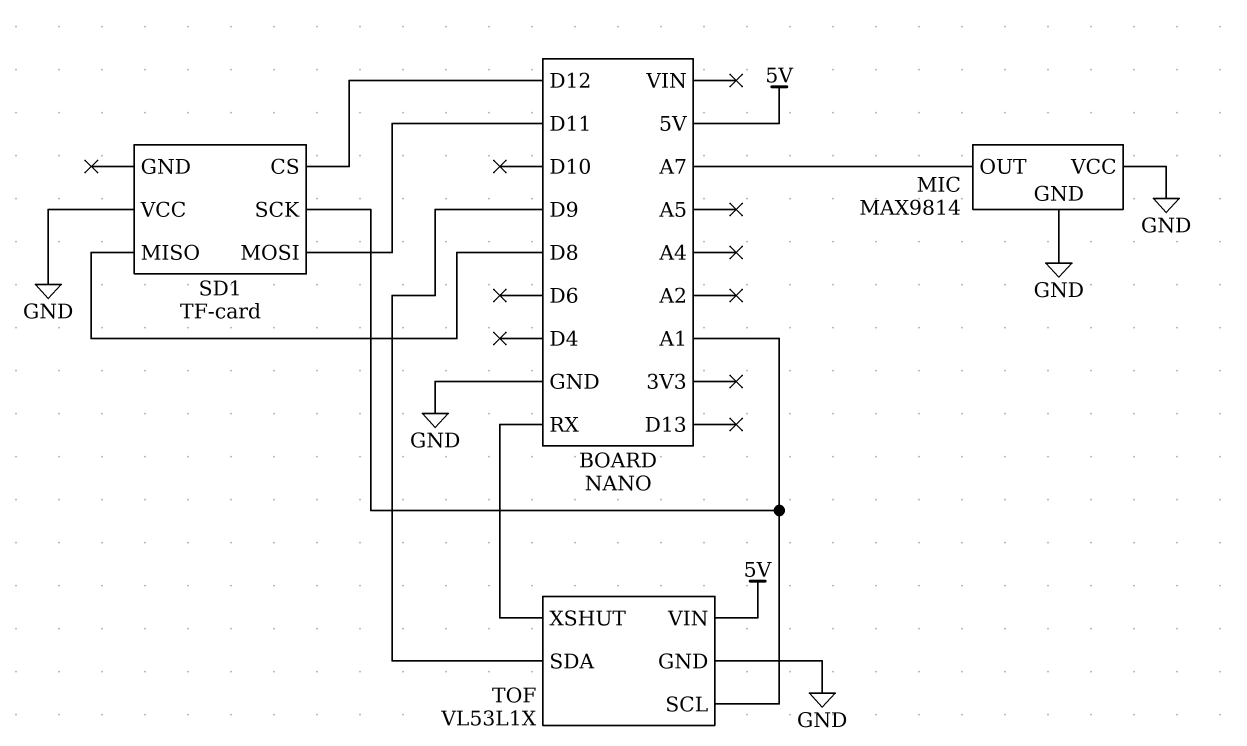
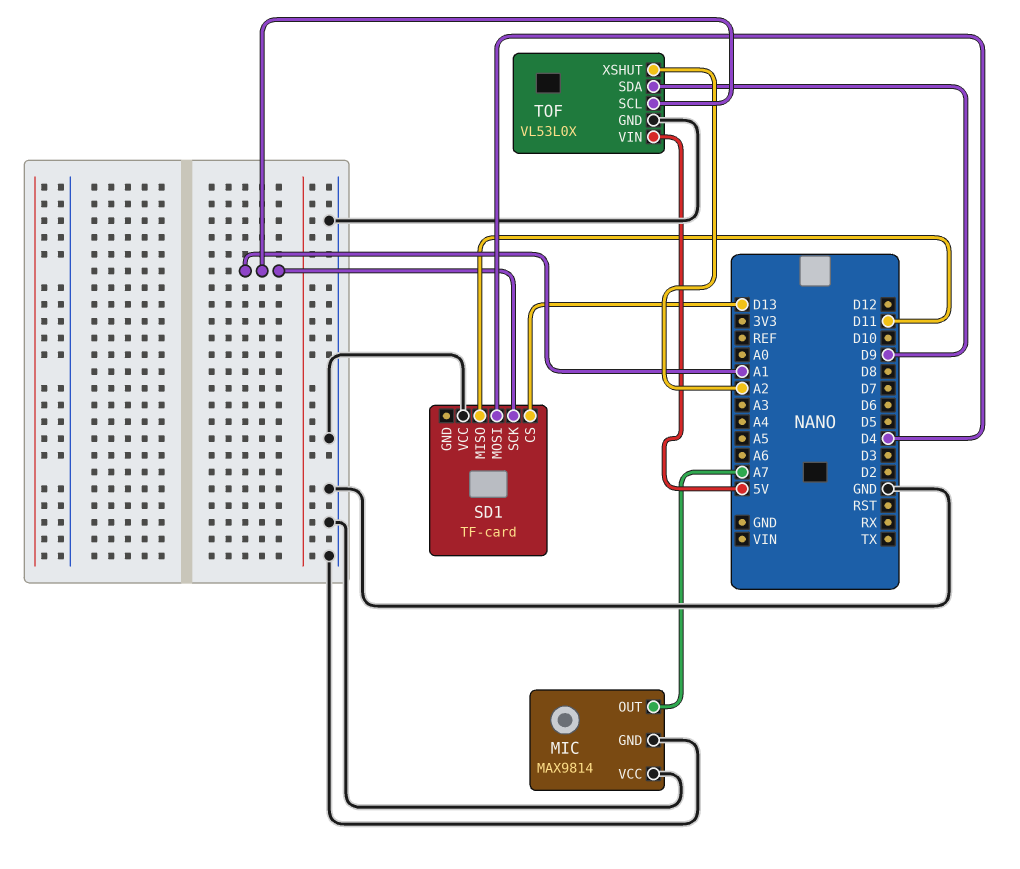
SD1 pin CS: D12 -> D13
SD1 pin MISO: D8 -> D11
SD1 pin MOSI: D11 -> D4
TOF: VL53L1X -> VL53L0X
TOF pin XSHUT: RX -> A2

